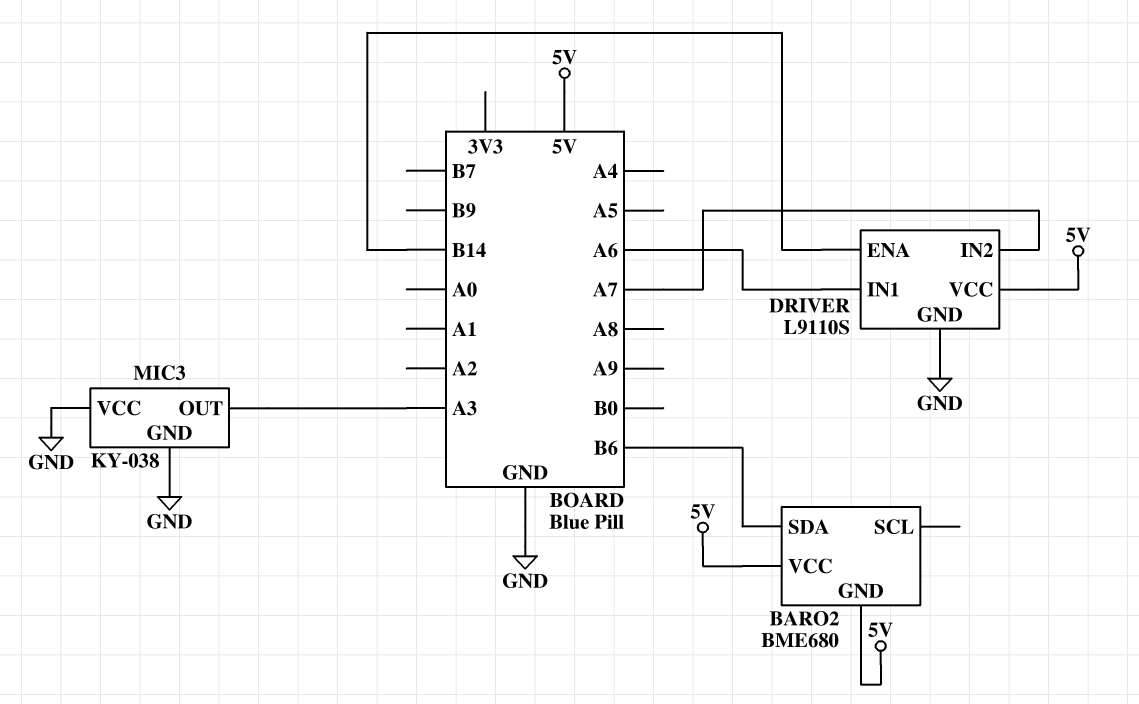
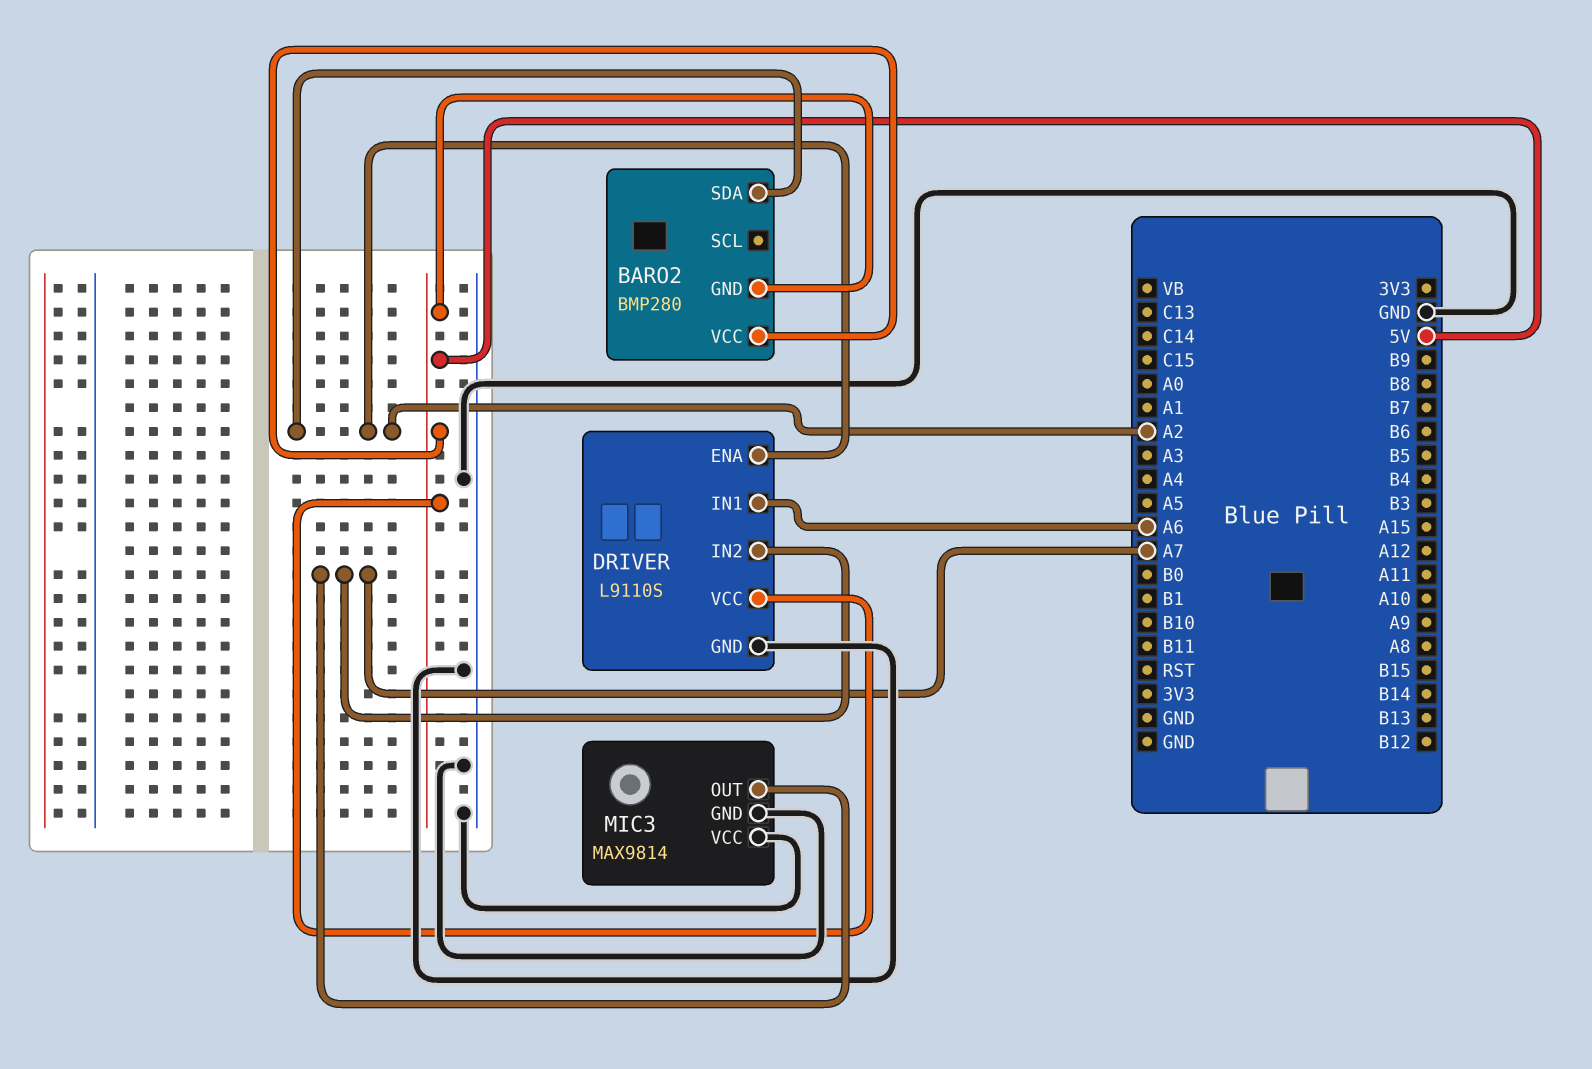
BARO2: BME680 -> BMP280
BARO2 pin SDA: B6 -> A2
DRIVER pin ENA: B14 -> A2
MIC3: KY-038 -> MAX9814
MIC3 pin OUT: A3 -> A7

